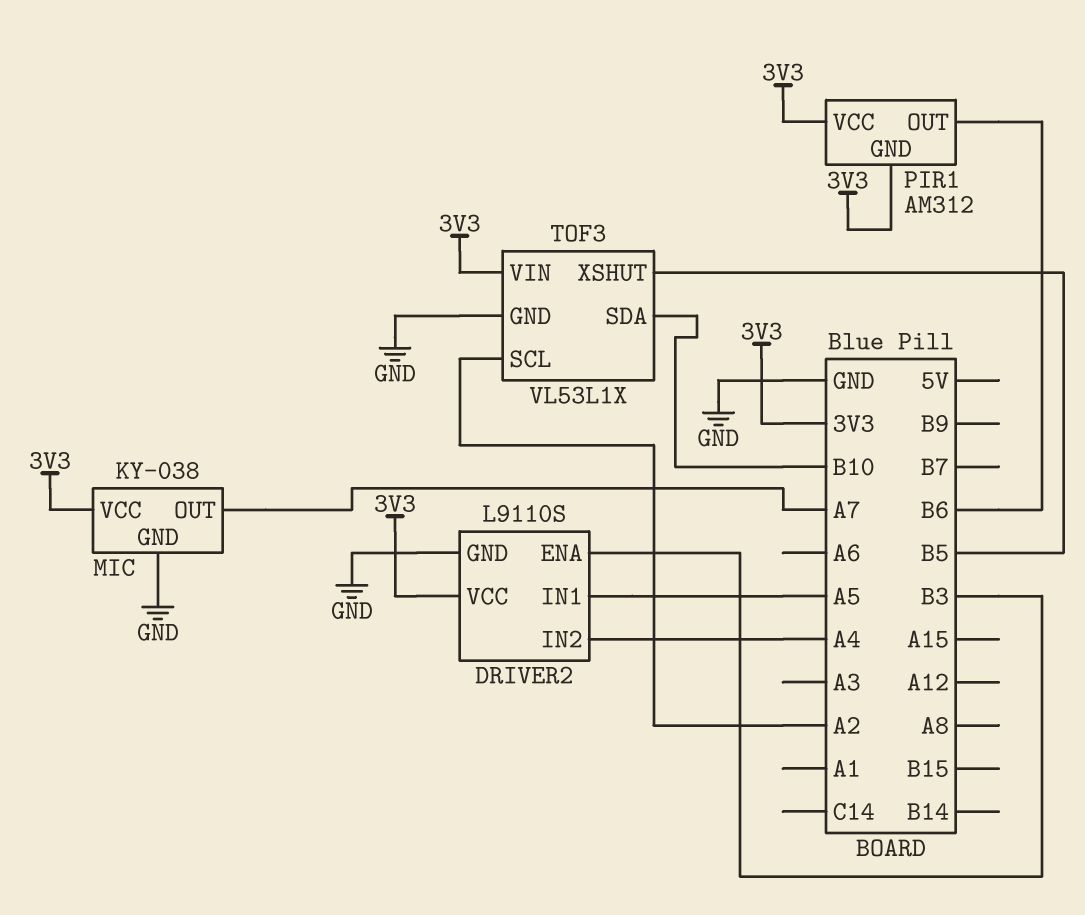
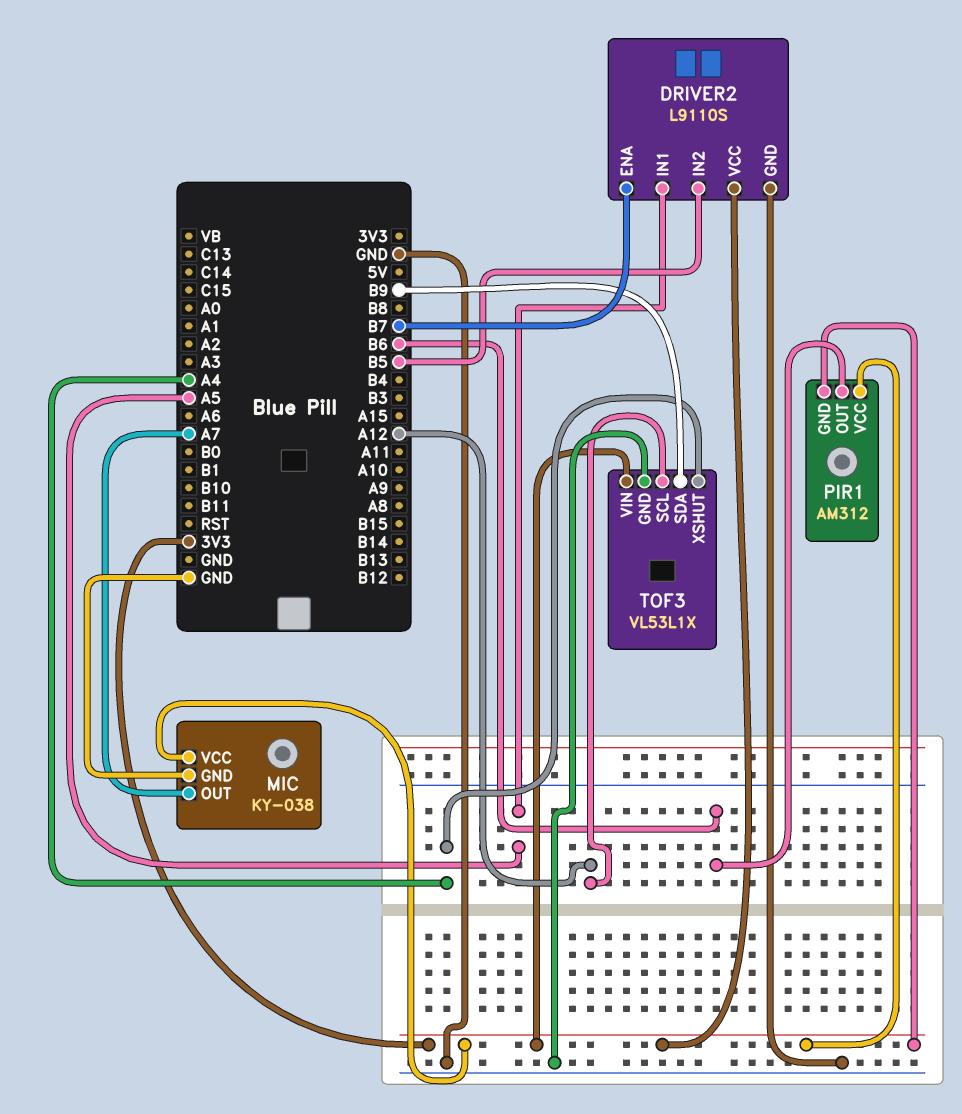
DRIVER2 pin ENA: B3 -> B7
DRIVER2 pin IN2: A4 -> B5
TOF3 pin SCL: A2 -> A12
TOF3 pin SDA: B10 -> B9
TOF3 pin XSHUT: B5 -> A4

